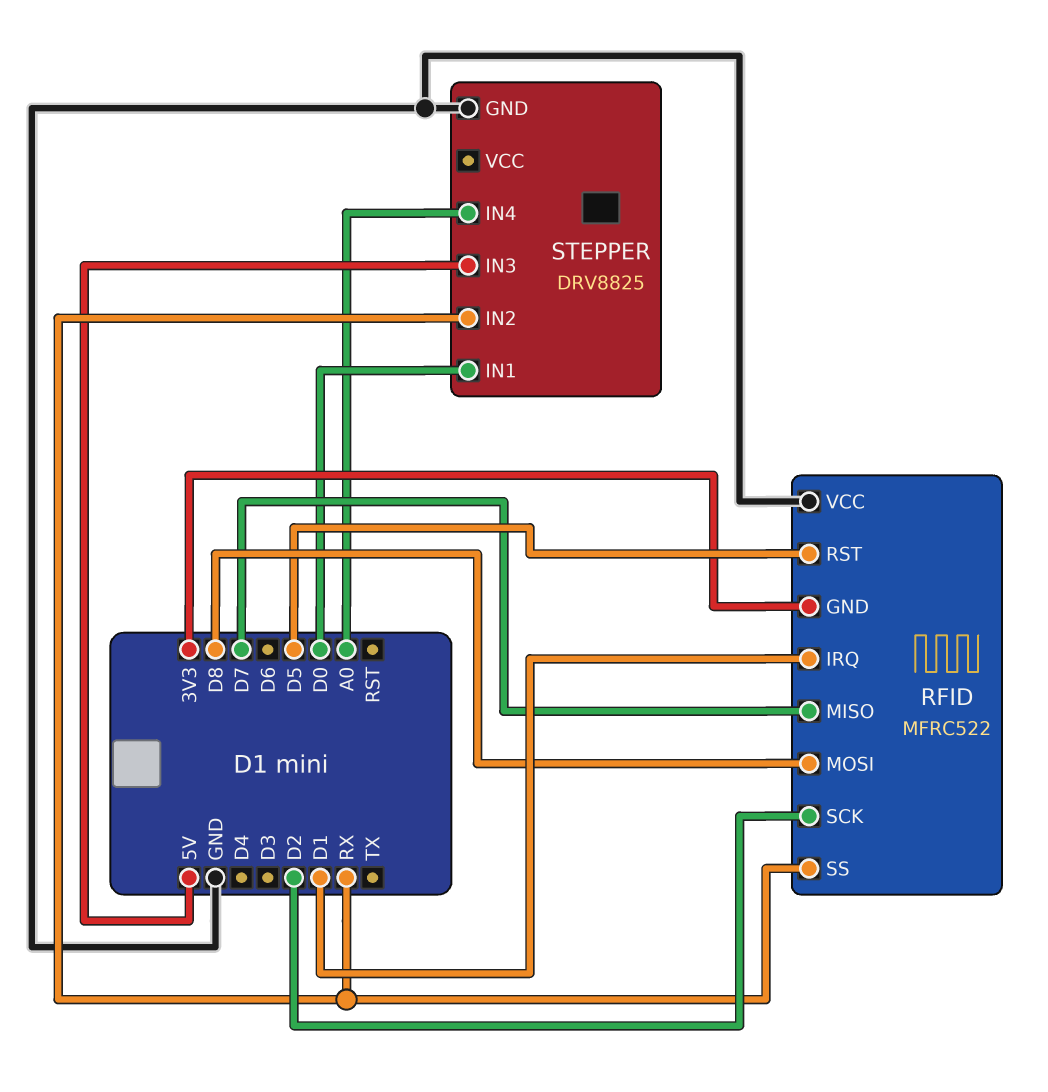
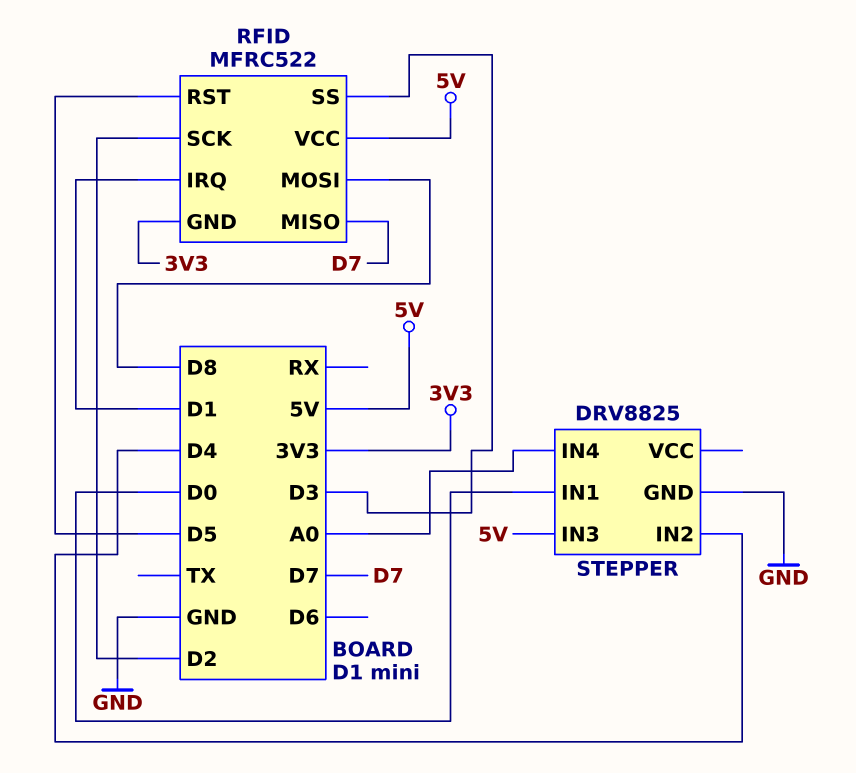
RFID pin SS: RX -> D3
RFID pin VCC: GND -> 5V
STEPPER pin IN2: RX -> D4

